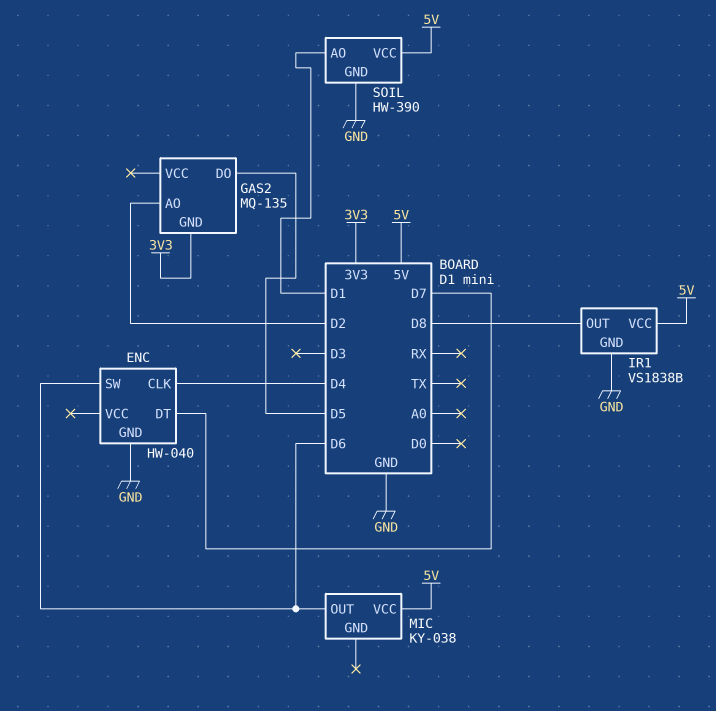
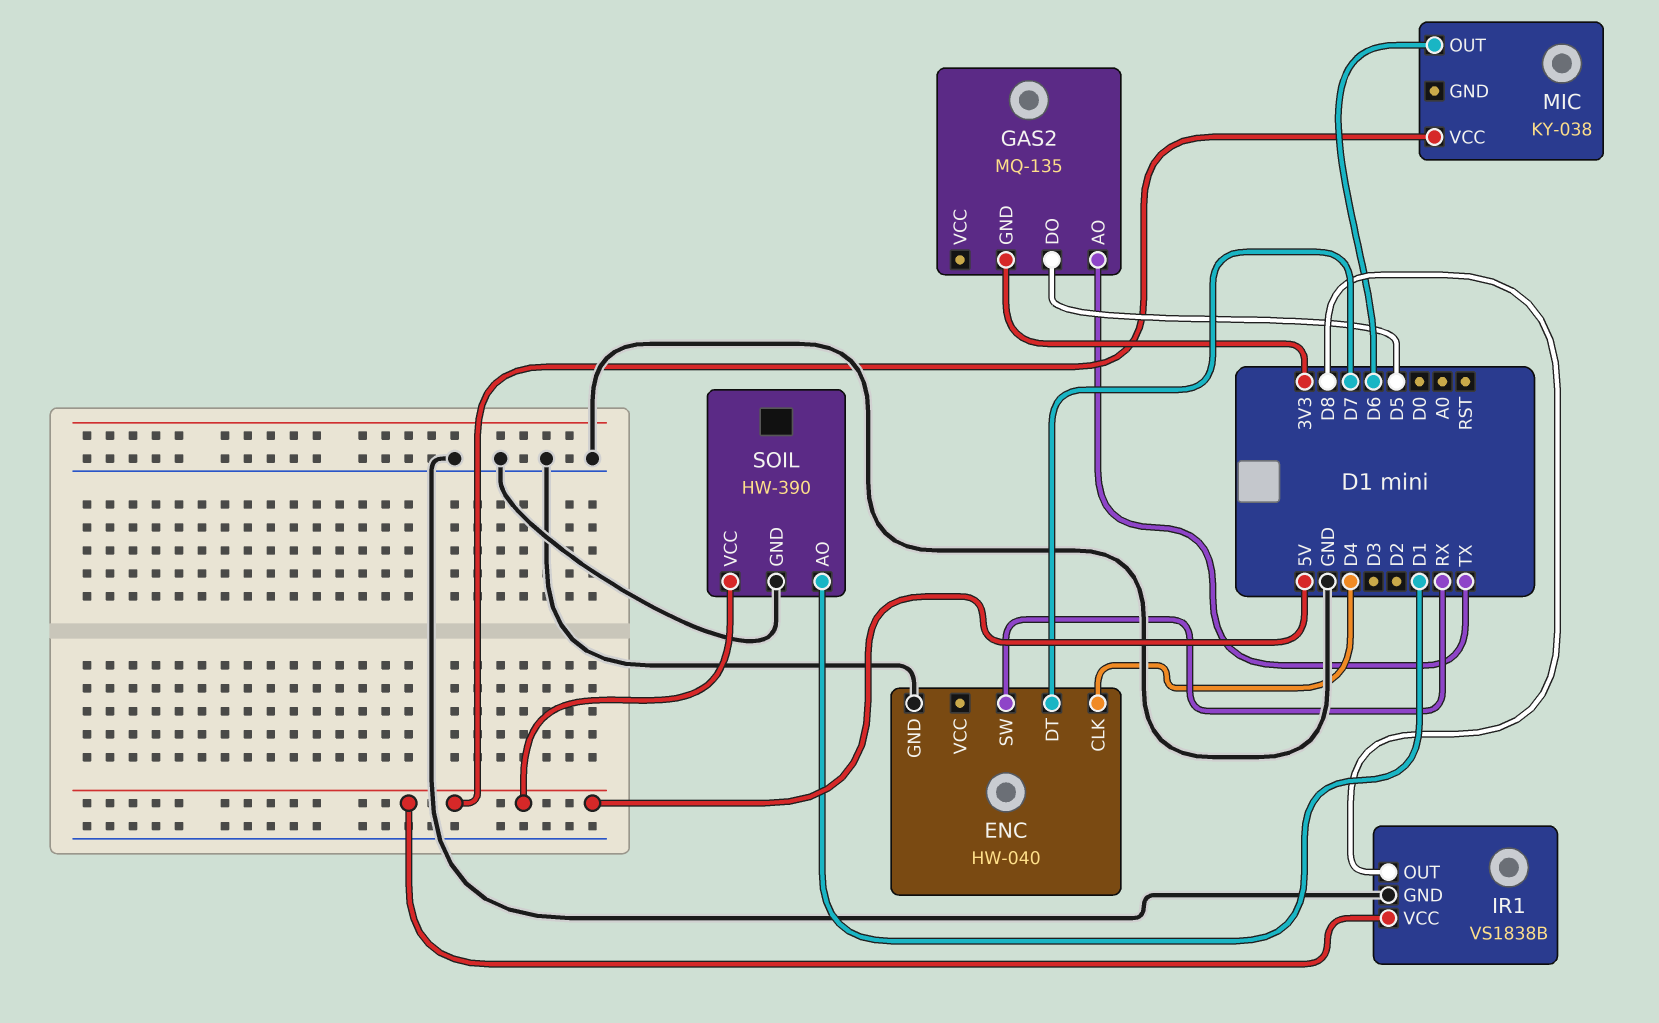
ENC pin SW: D6 -> RX
GAS2 pin AO: D2 -> TX

